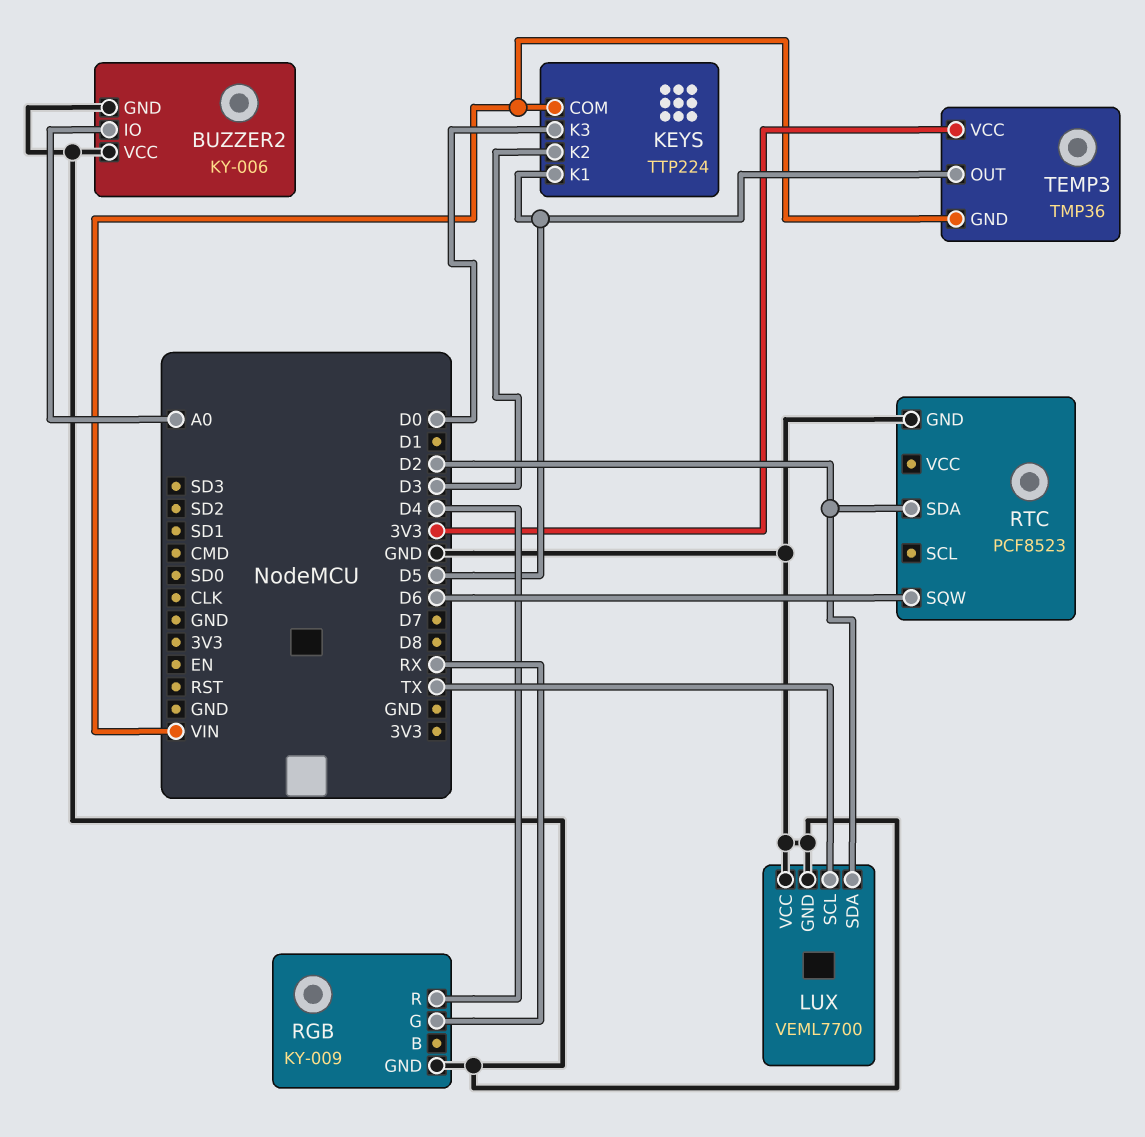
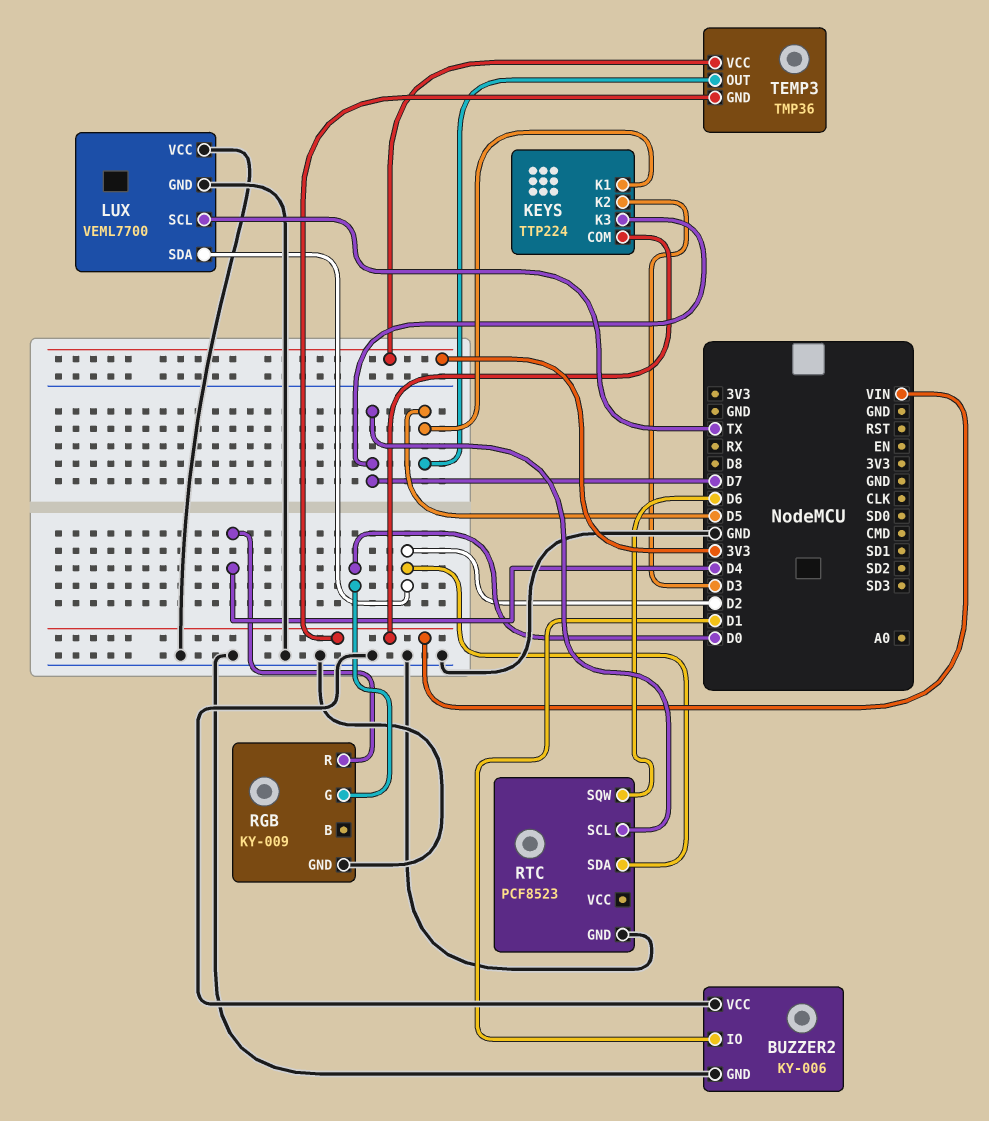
BUZZER2 pin IO: A0 -> D1
KEYS pin K3: D0 -> D7
RGB pin G: RX -> D0
RTC pin SCL: none -> D7

